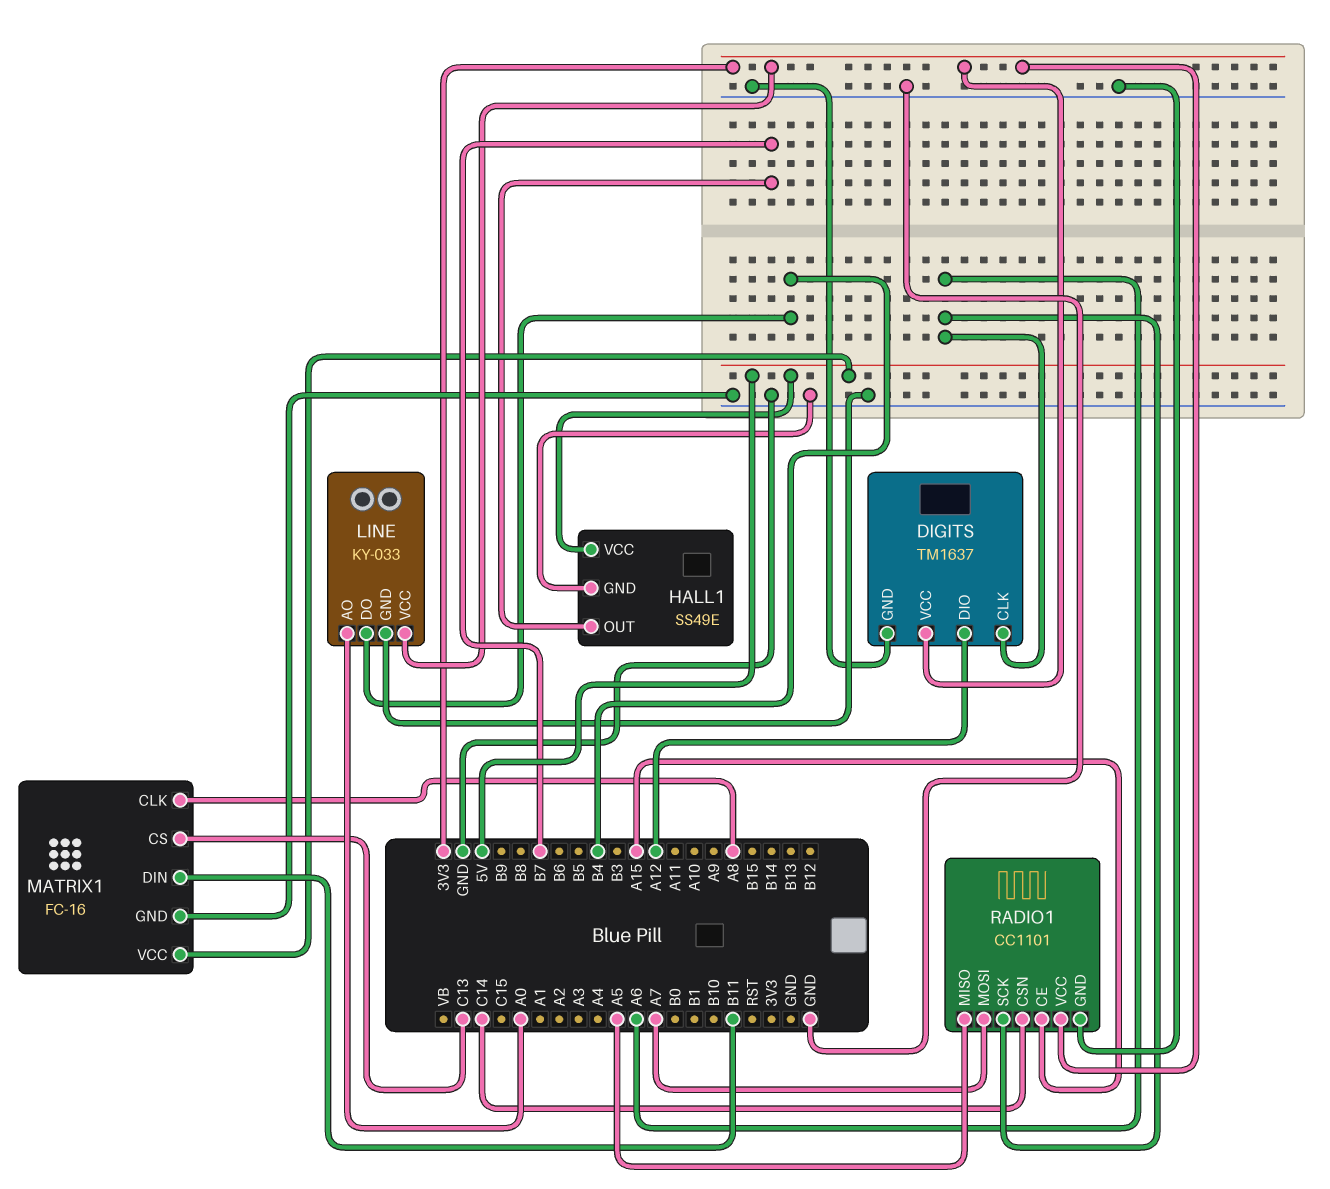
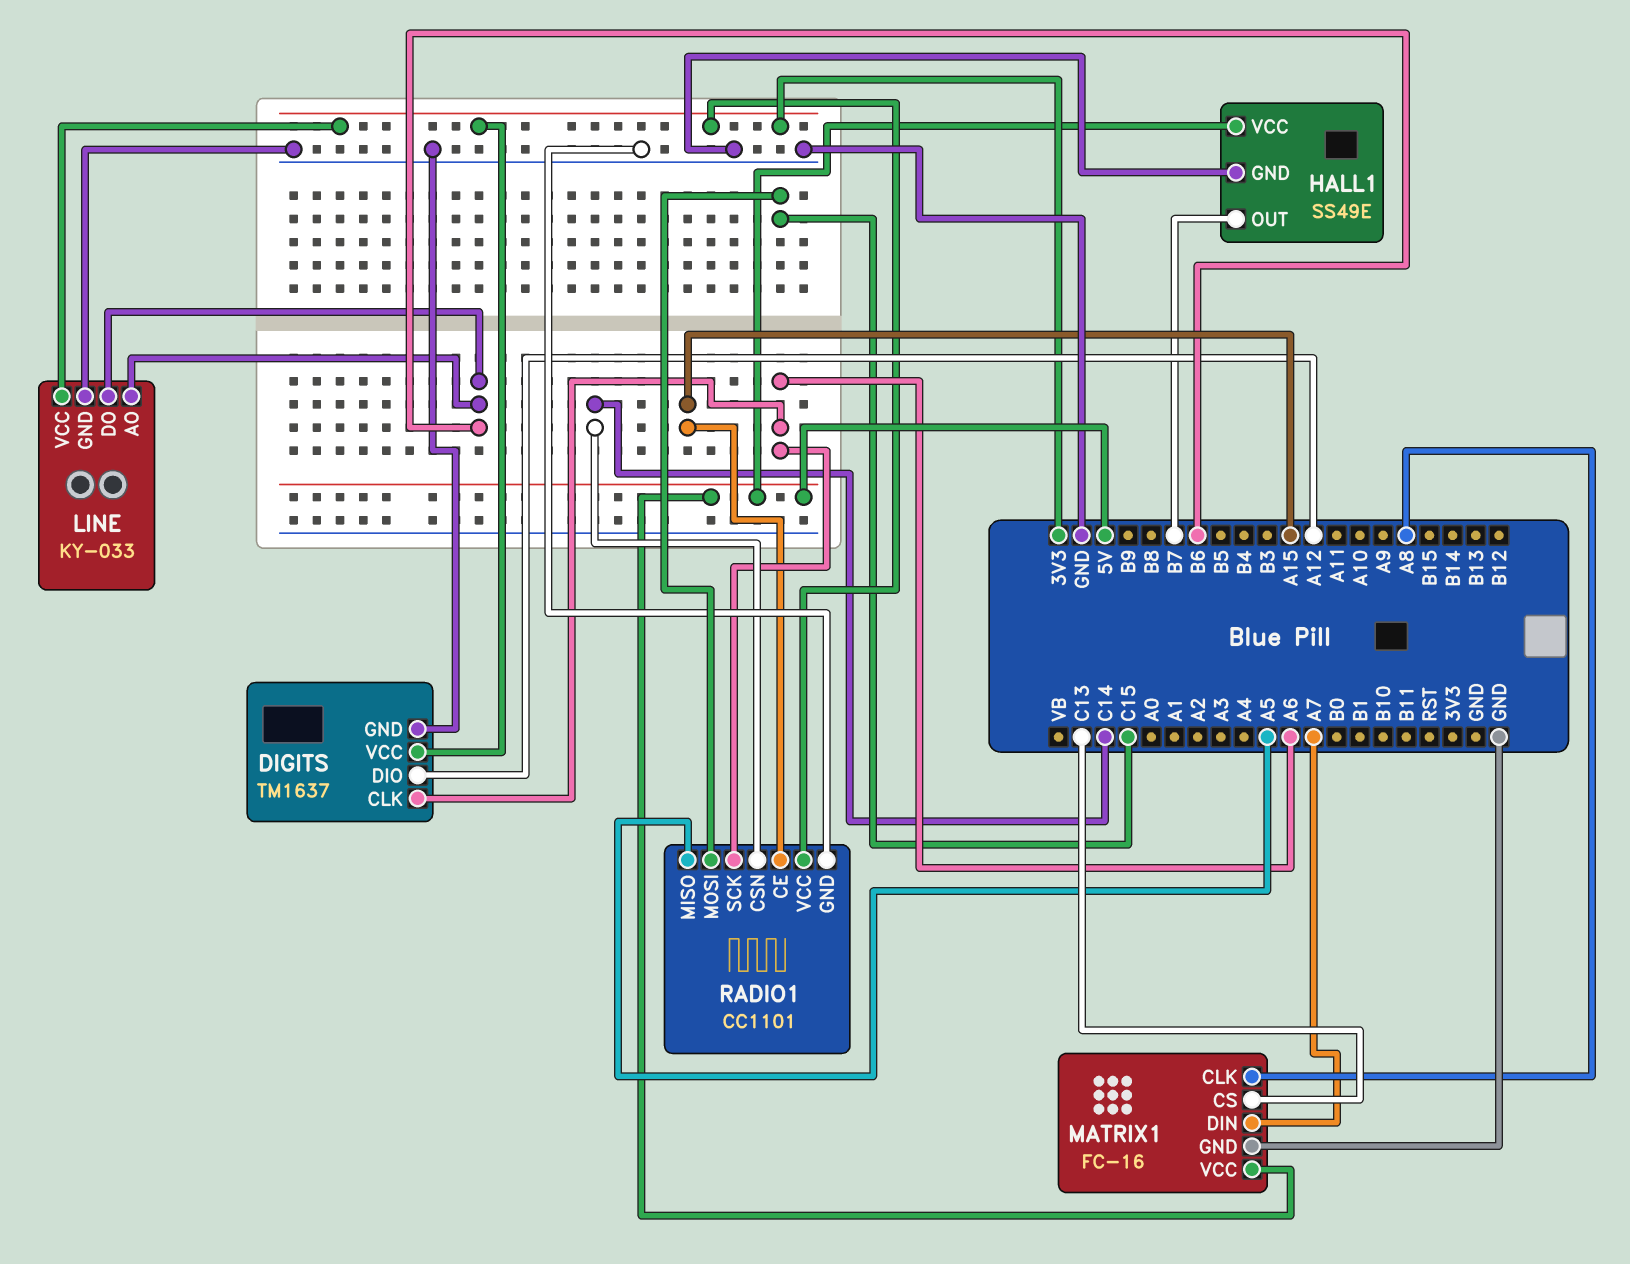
LINE pin AO: A0 -> B6
LINE pin DO: B4 -> B6
MATRIX1 pin DIN: B11 -> A7
RADIO1 pin MOSI: A7 -> C15

